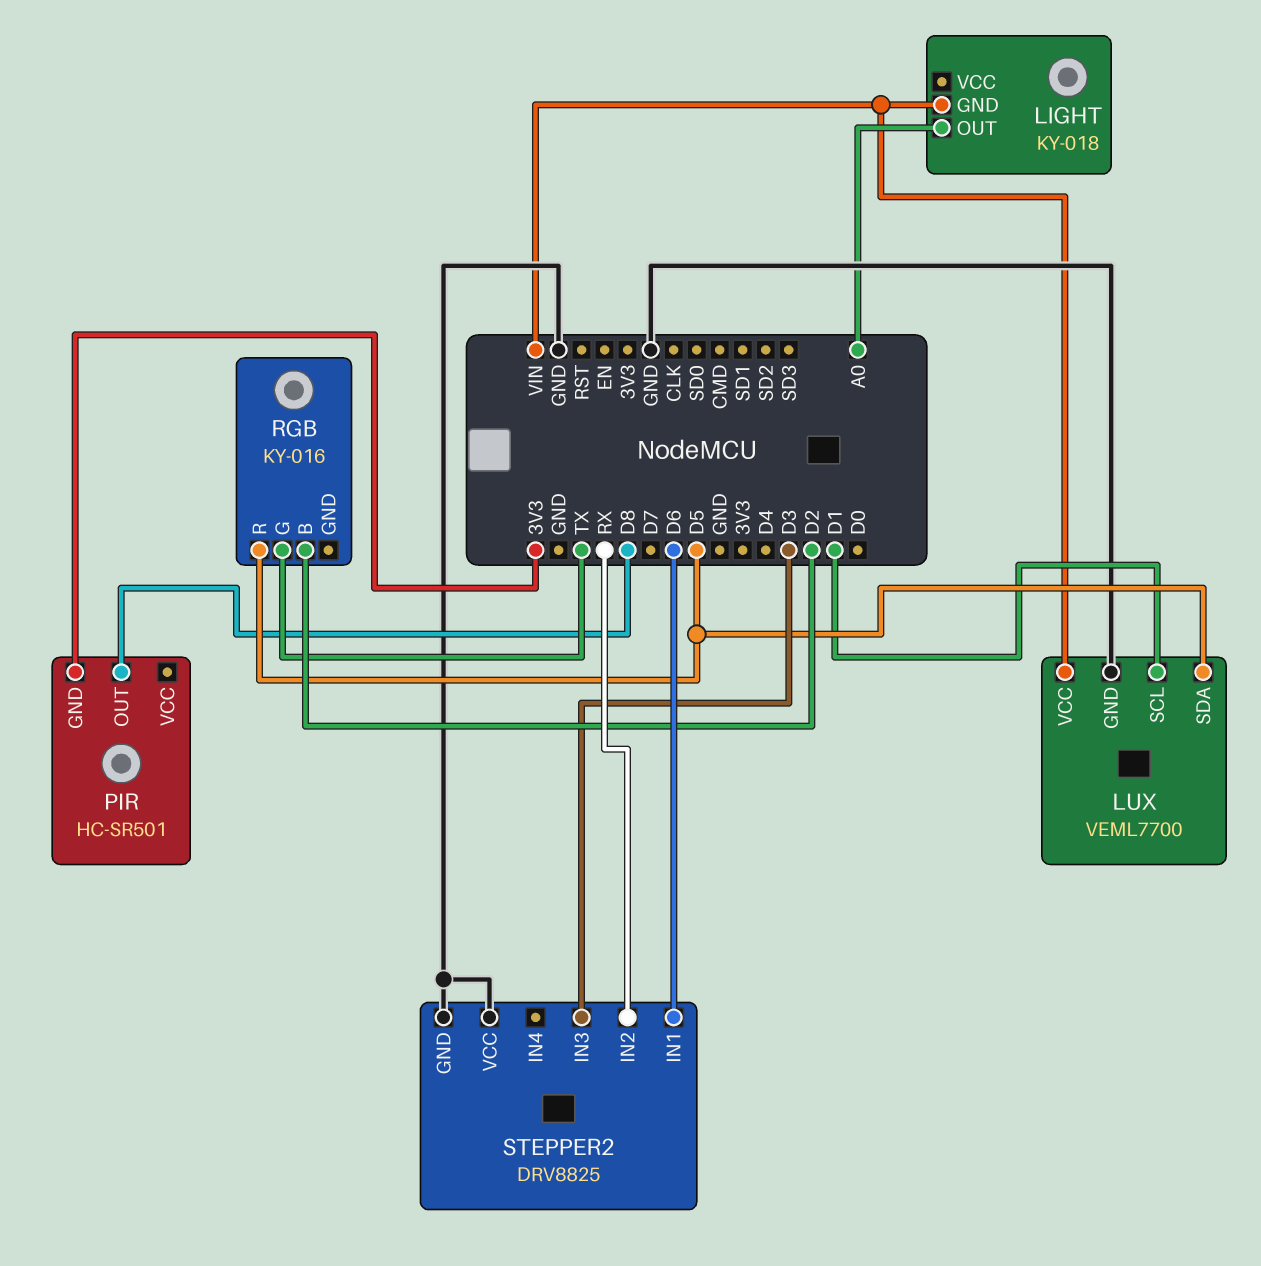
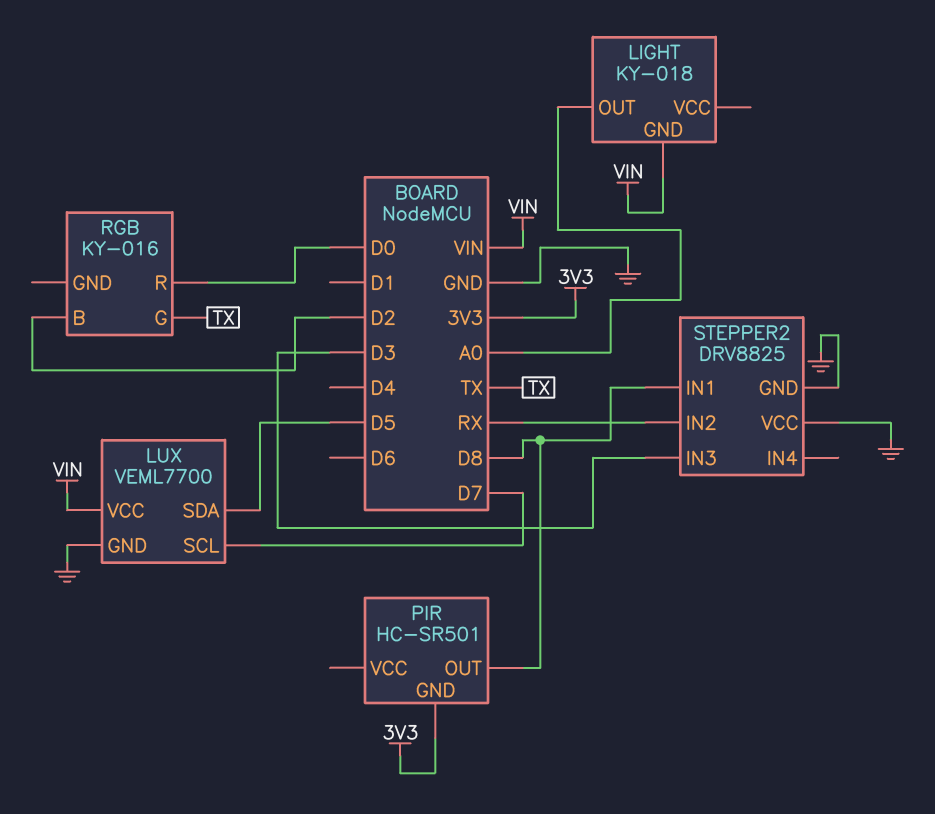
LUX pin SCL: D1 -> D7
RGB pin R: D5 -> D0
STEPPER2 pin IN1: D6 -> D8

